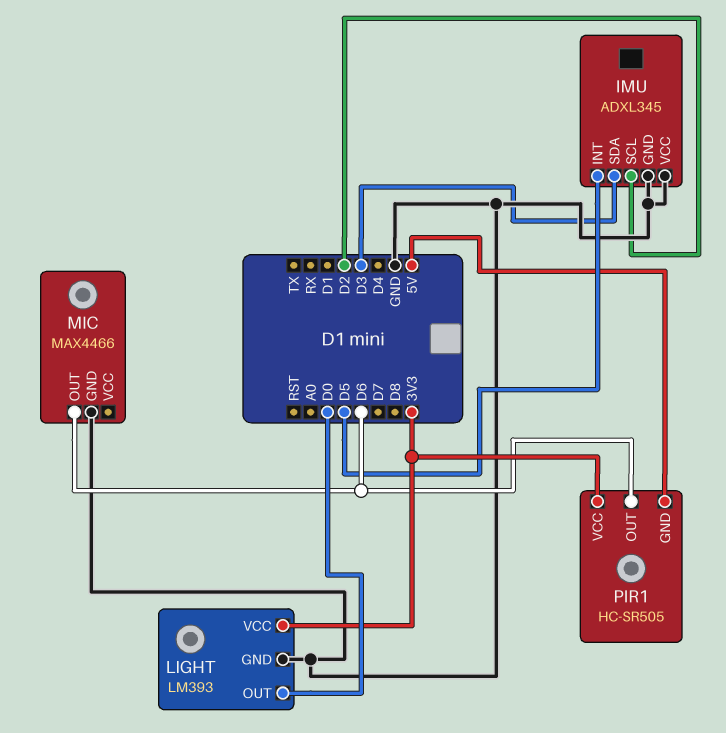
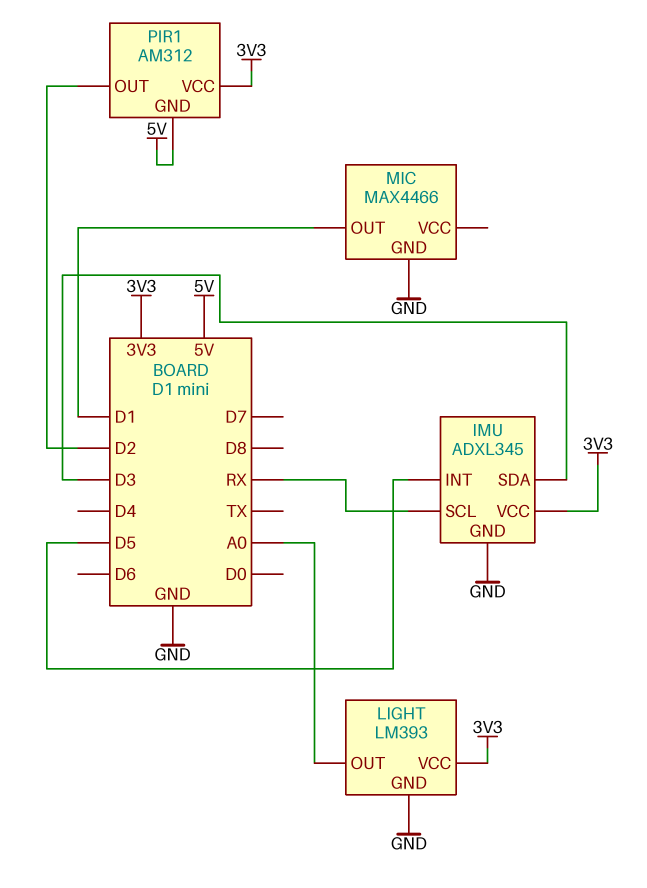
IMU pin SCL: D2 -> RX
IMU pin VCC: GND -> 3V3
LIGHT pin OUT: D0 -> A0
MIC pin OUT: D6 -> D1
PIR1: HC-SR505 -> AM312
PIR1 pin OUT: D6 -> D2

